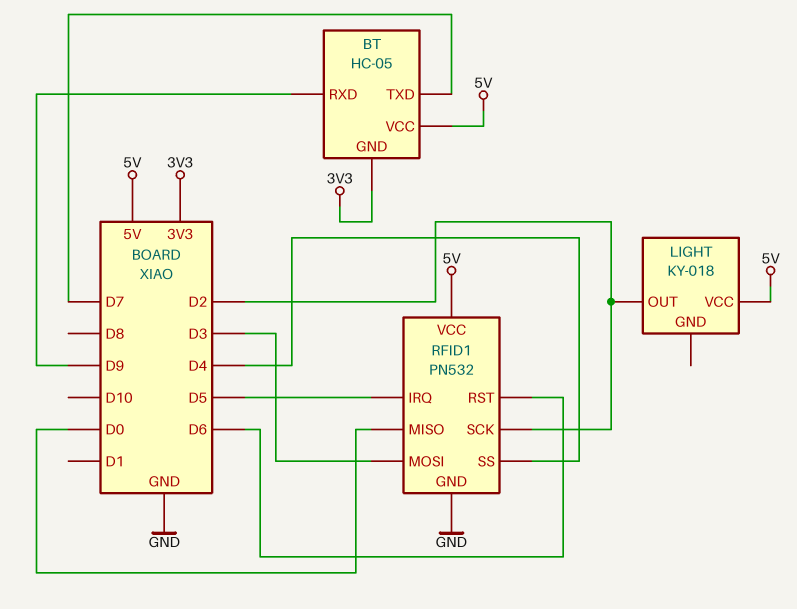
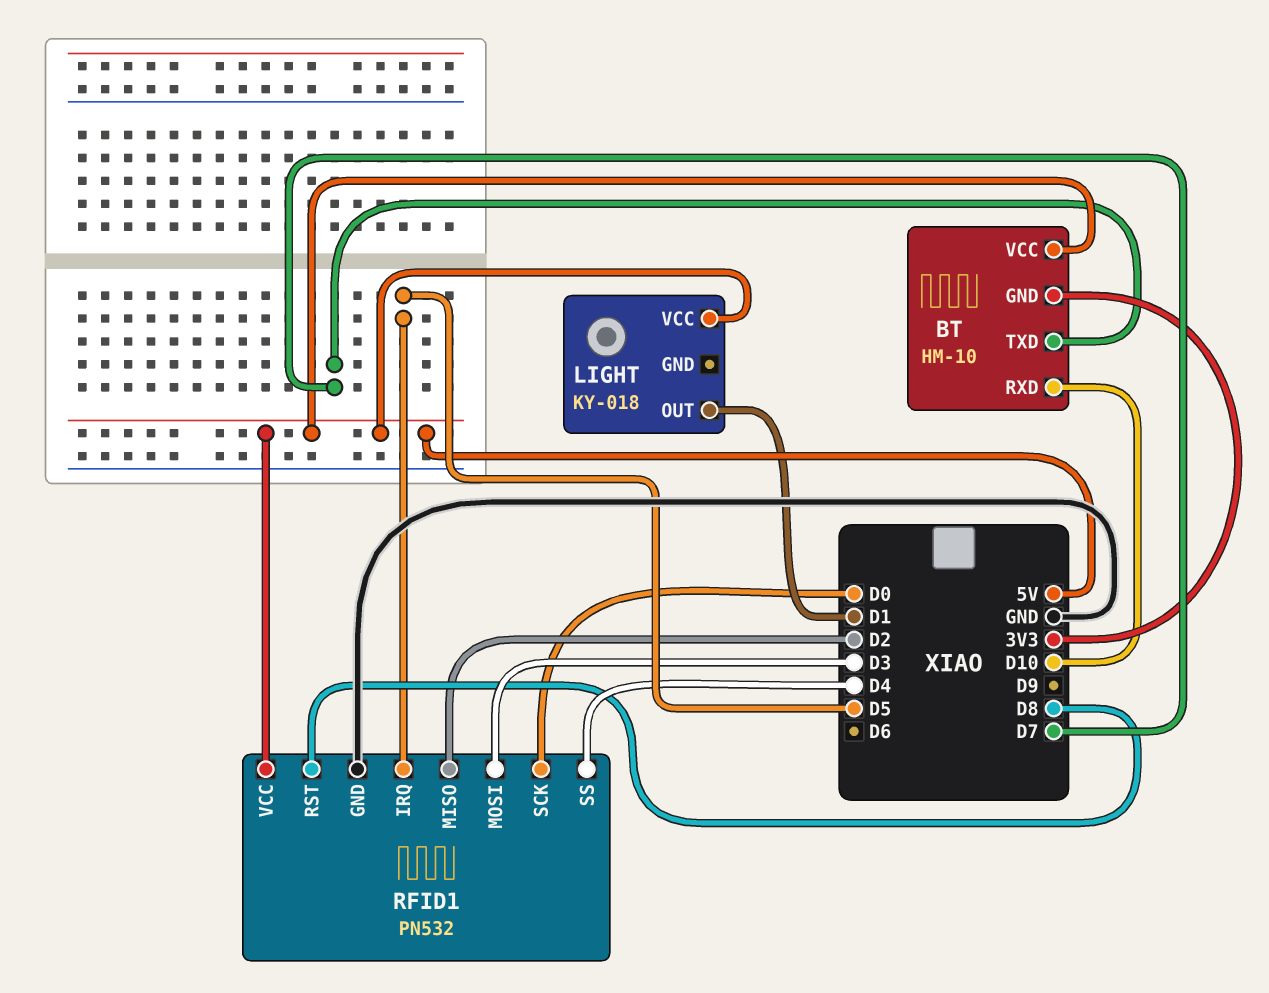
BT: HC-05 -> HM-10
BT pin RXD: D9 -> D10
LIGHT pin OUT: D2 -> D1
RFID1 pin MISO: D0 -> D2
RFID1 pin RST: D6 -> D8
RFID1 pin SCK: D2 -> D0

